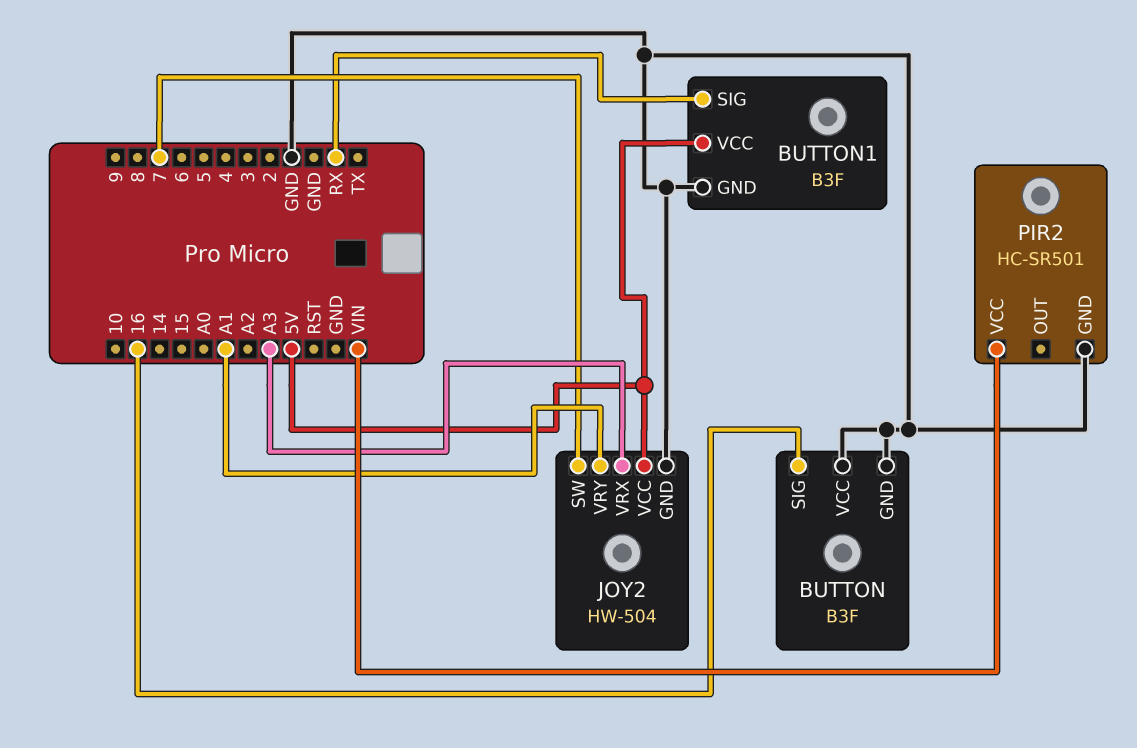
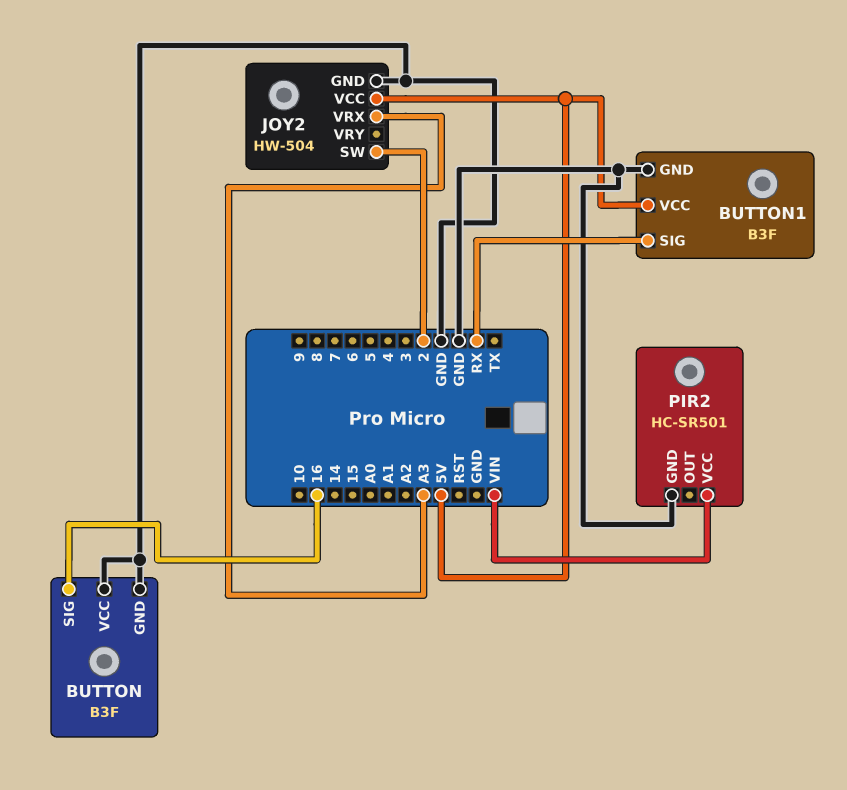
JOY2 pin SW: 7 -> 2
JOY2 pin VRY: A1 -> none

